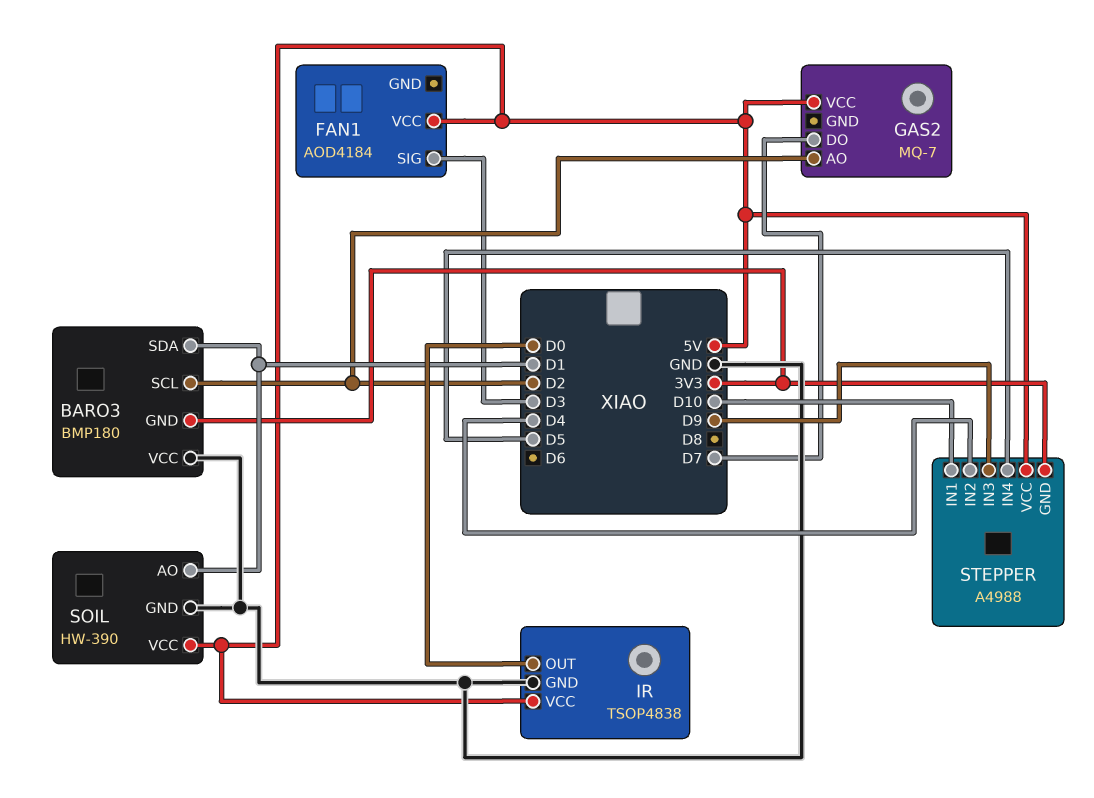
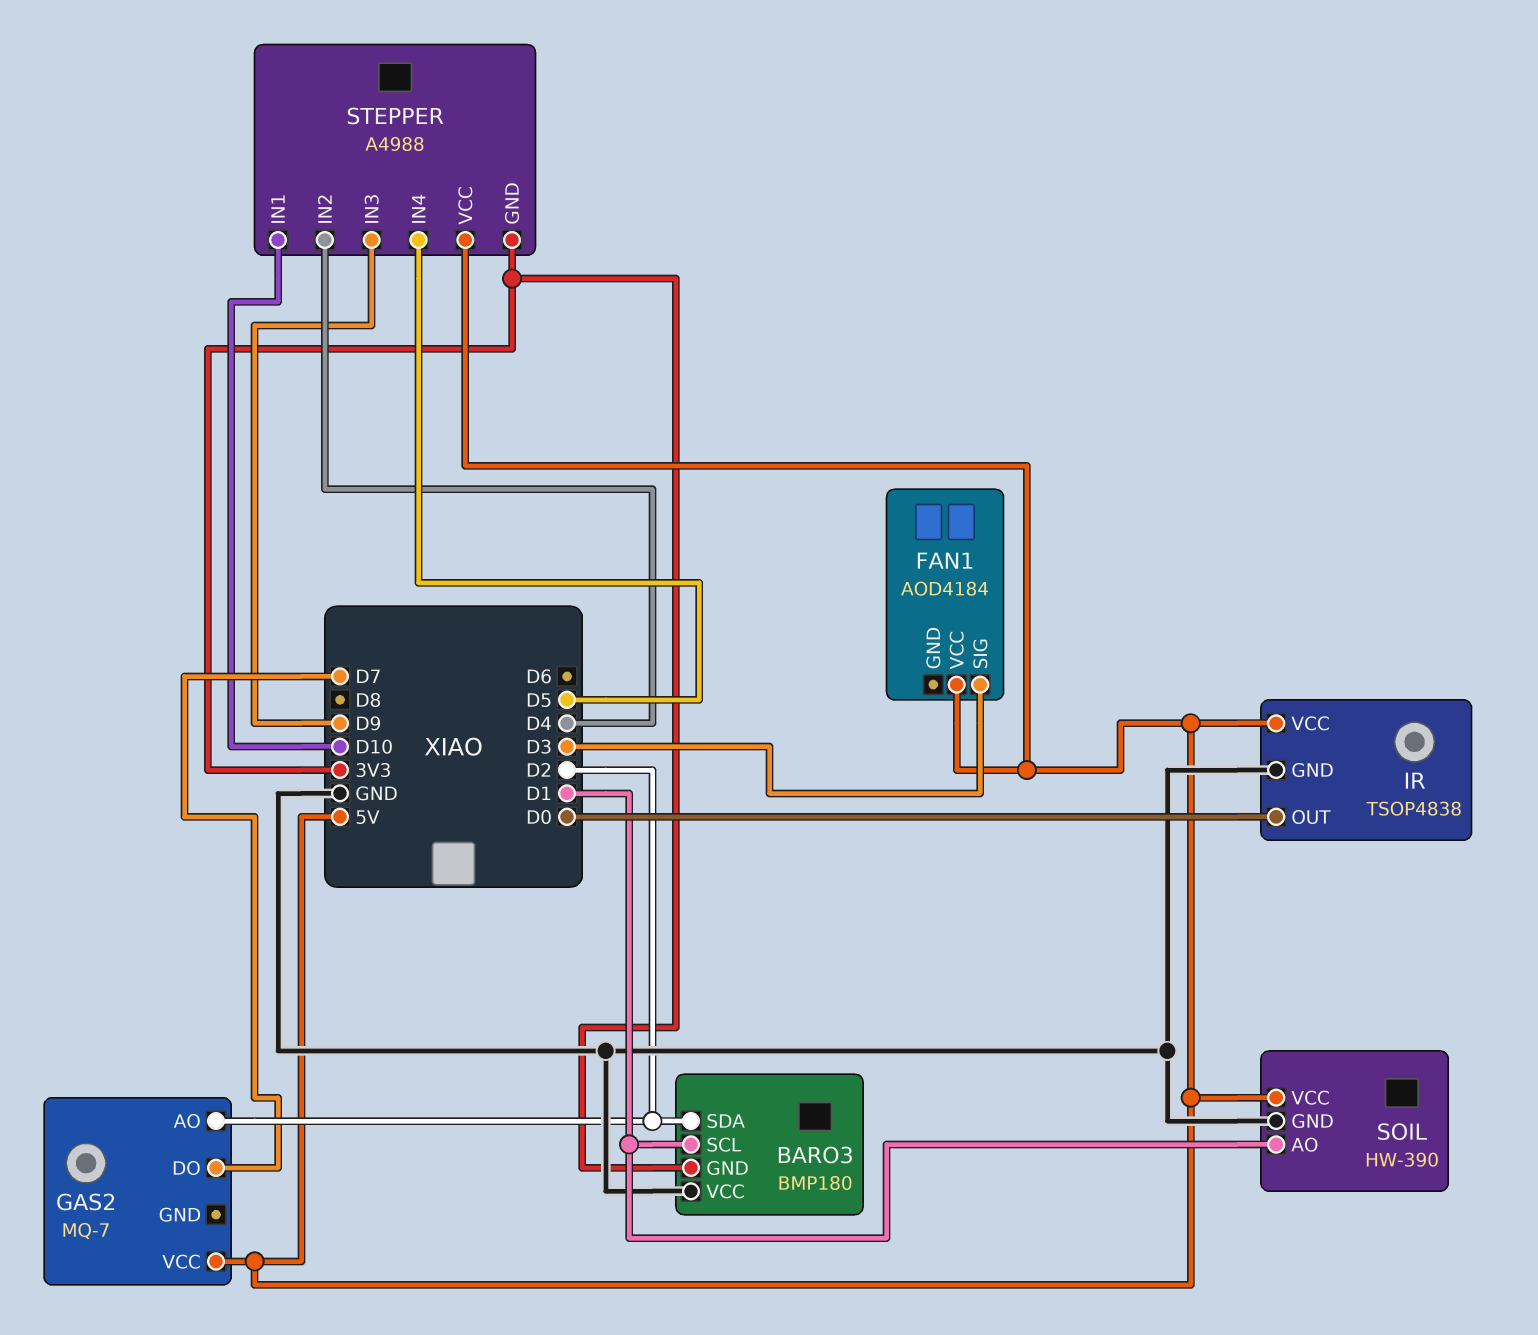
BARO3 pin SCL: D2 -> D1
BARO3 pin SDA: D1 -> D2

